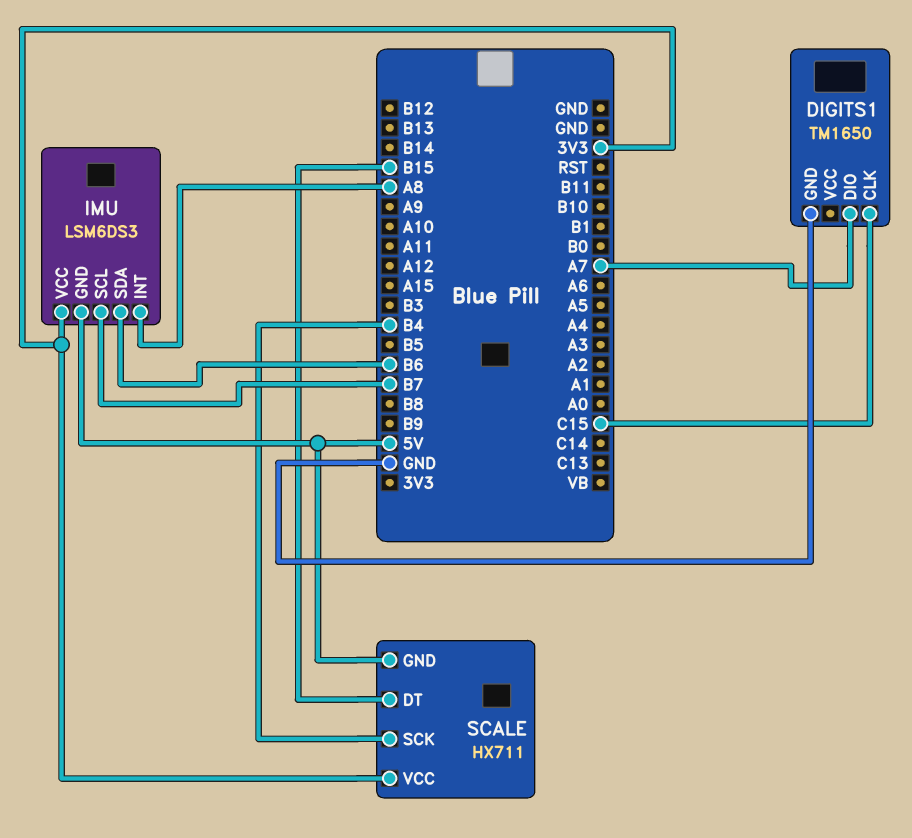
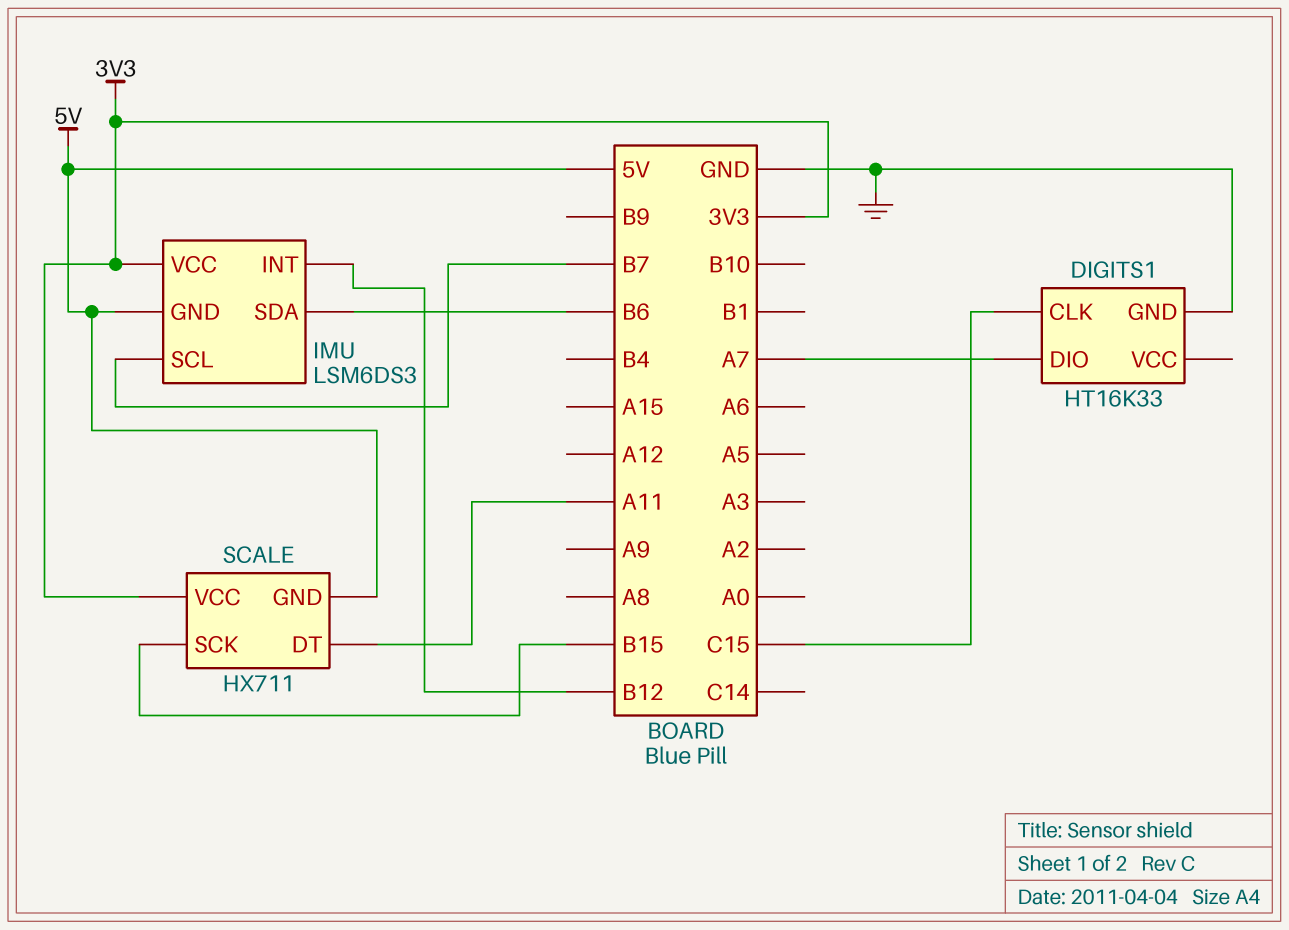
DIGITS1: TM1650 -> HT16K33
IMU pin INT: A8 -> B12
SCALE pin DT: B15 -> A11
SCALE pin SCK: B4 -> B15

